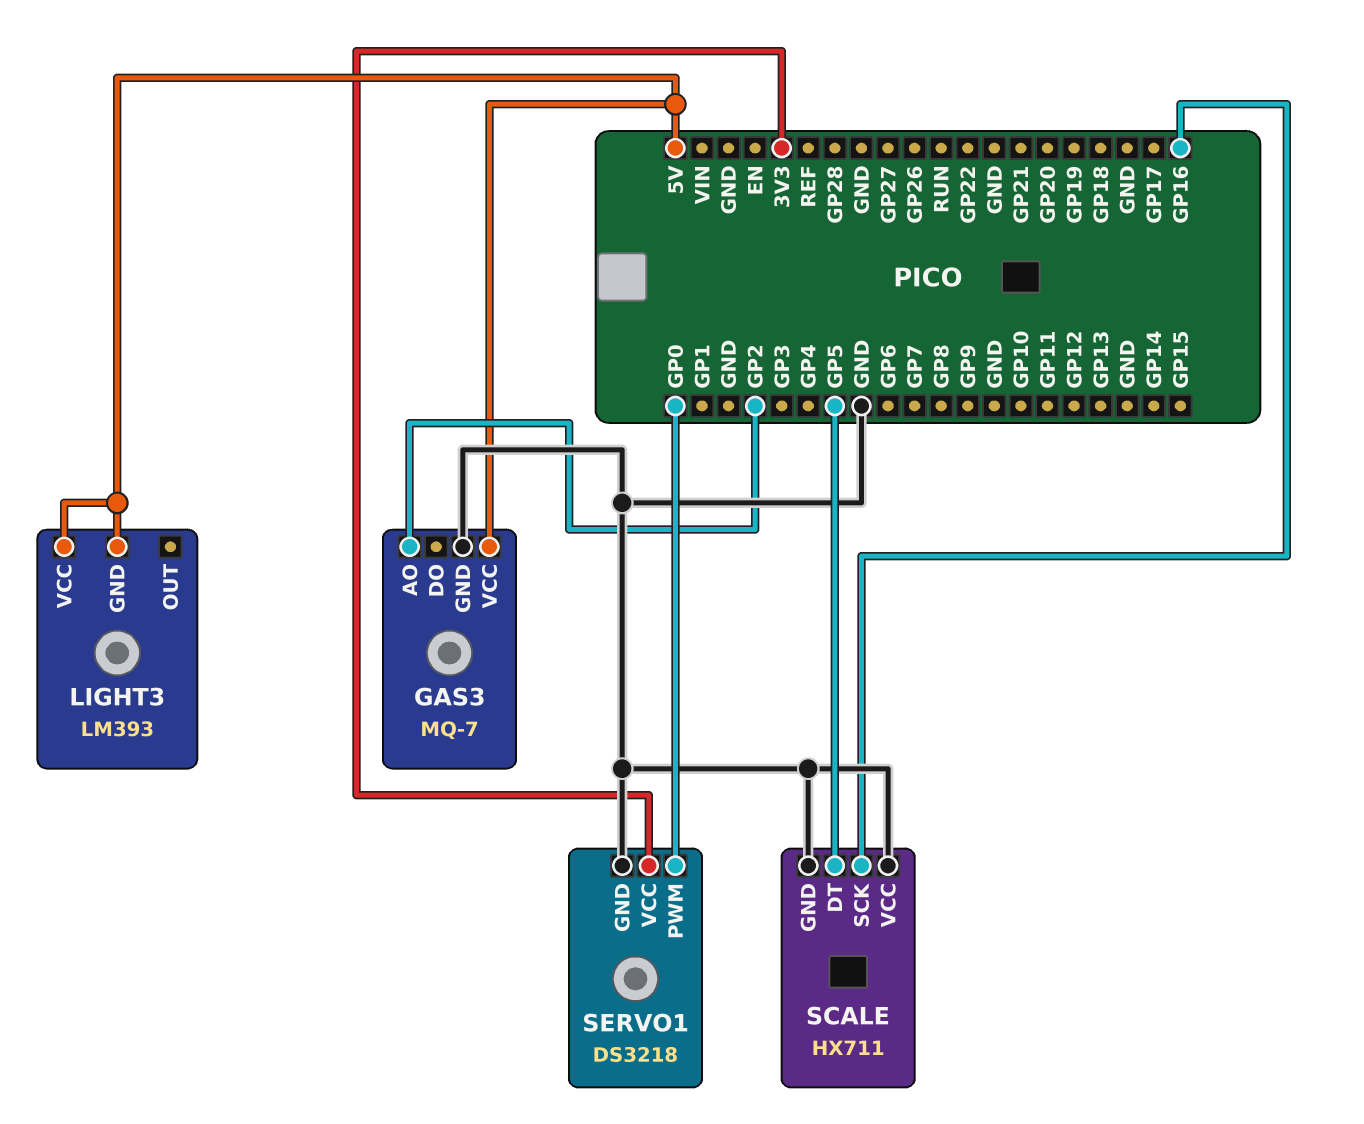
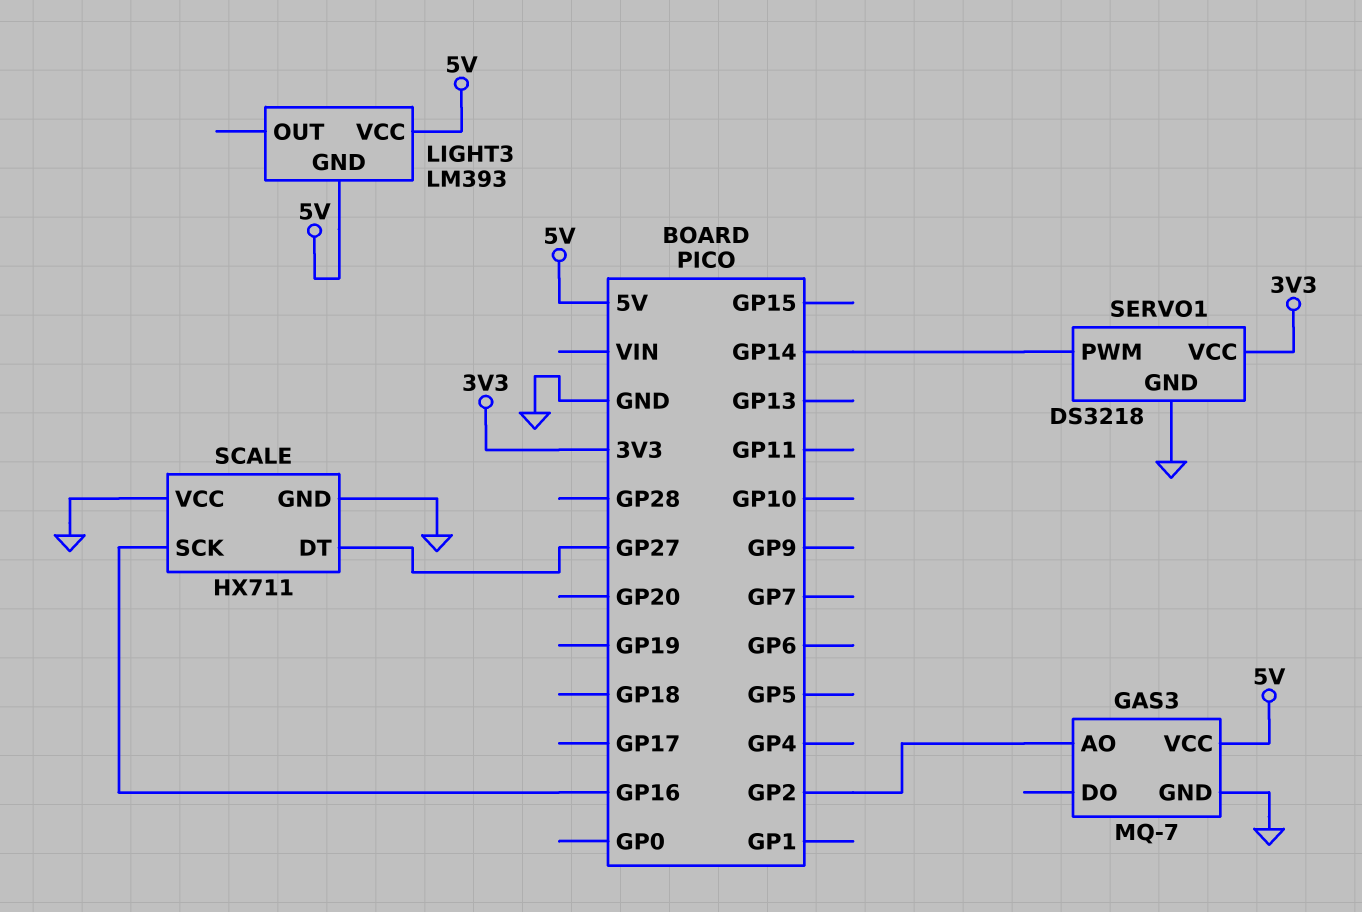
SCALE pin DT: GP5 -> GP27
SERVO1 pin PWM: GP0 -> GP14

